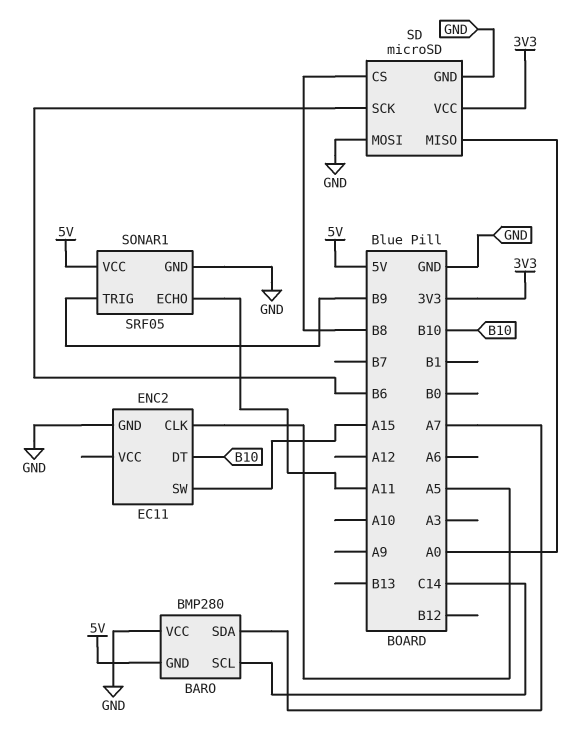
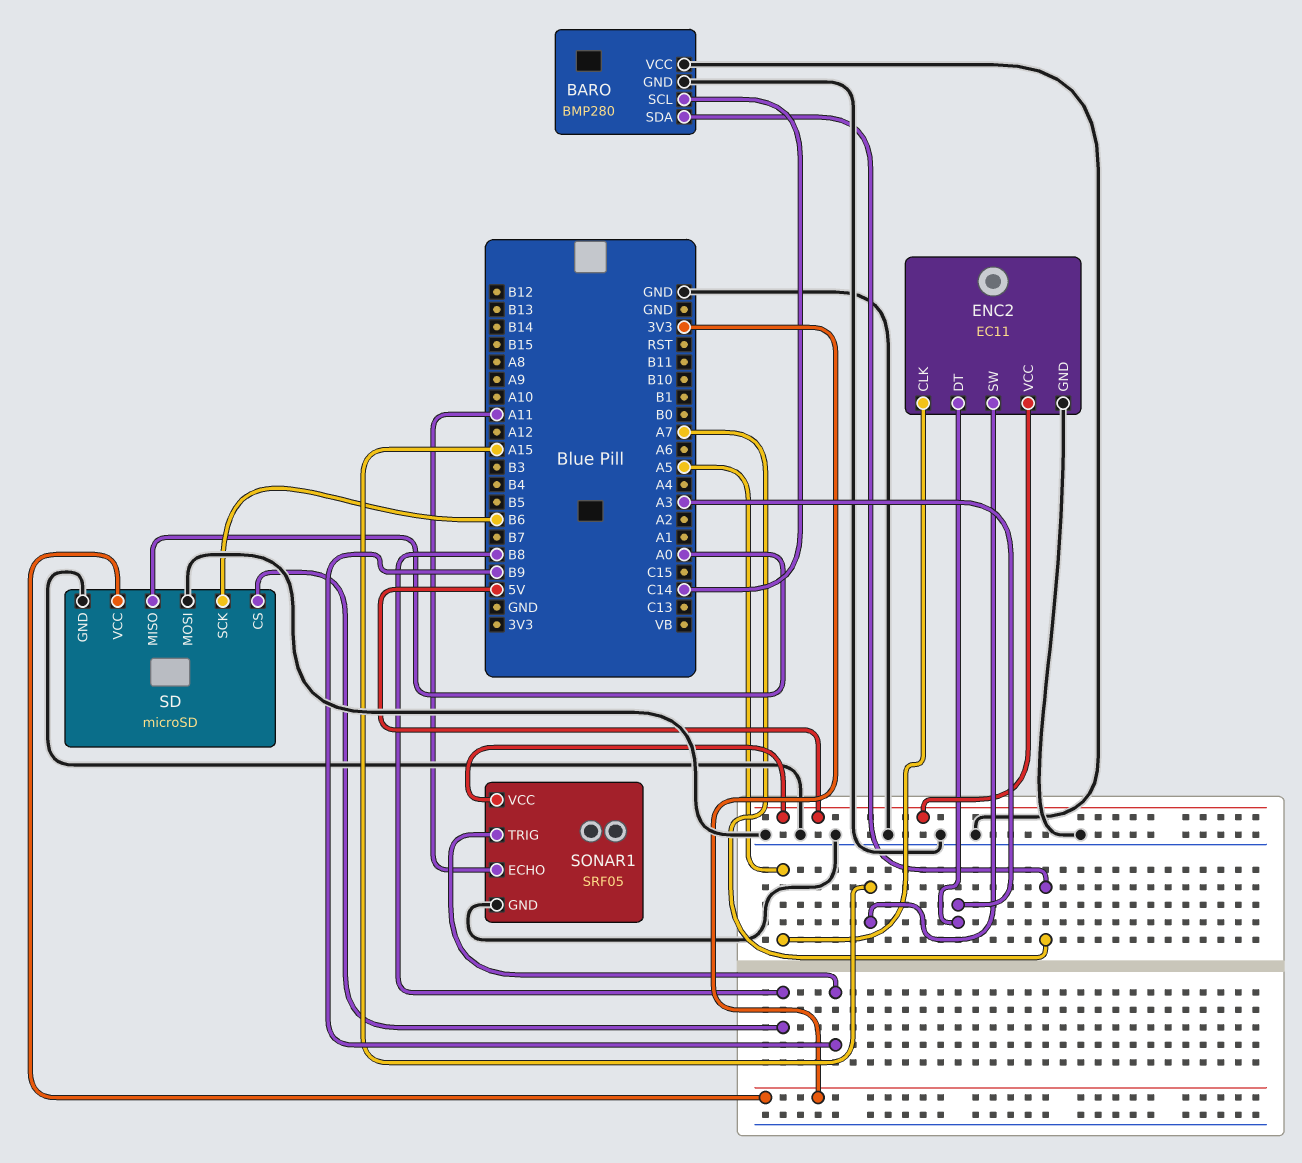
BARO pin GND: 5V -> GND
ENC2 pin DT: B10 -> A3
ENC2 pin VCC: none -> 5V

